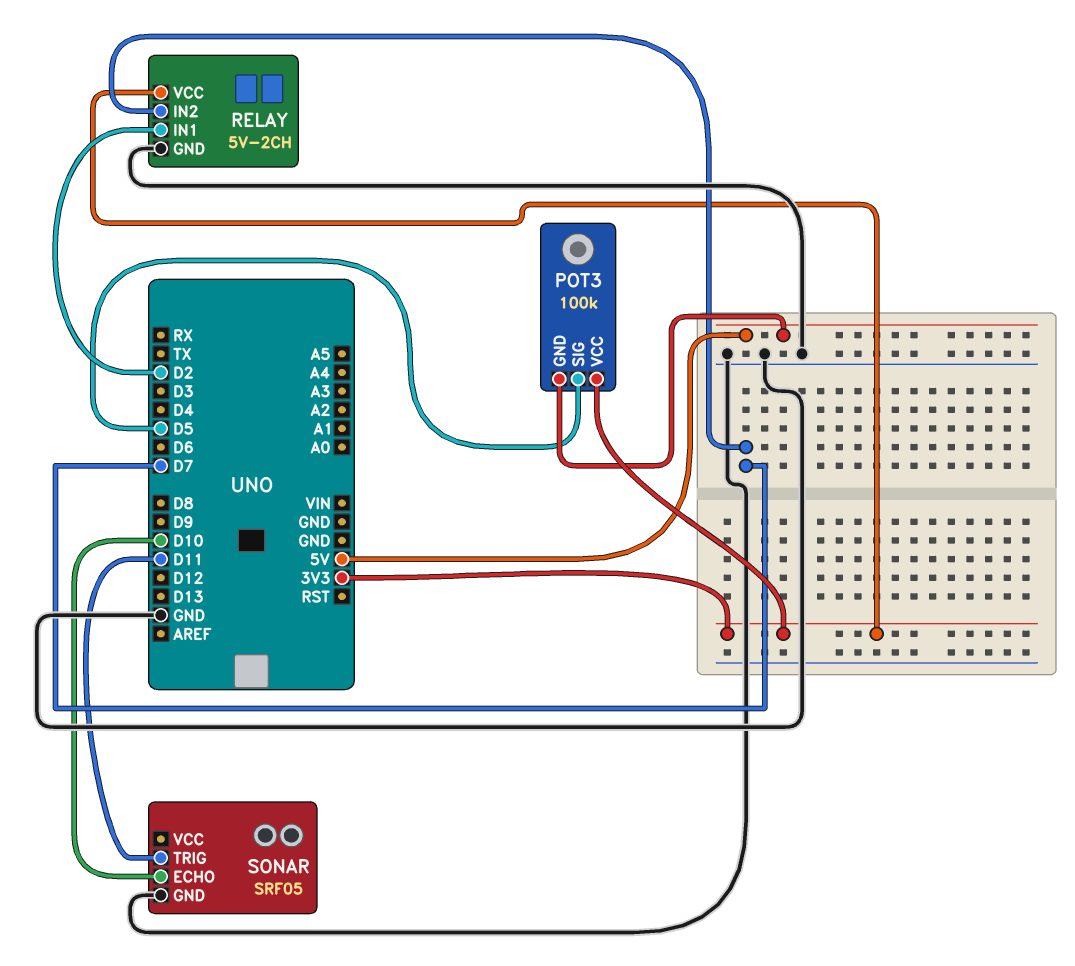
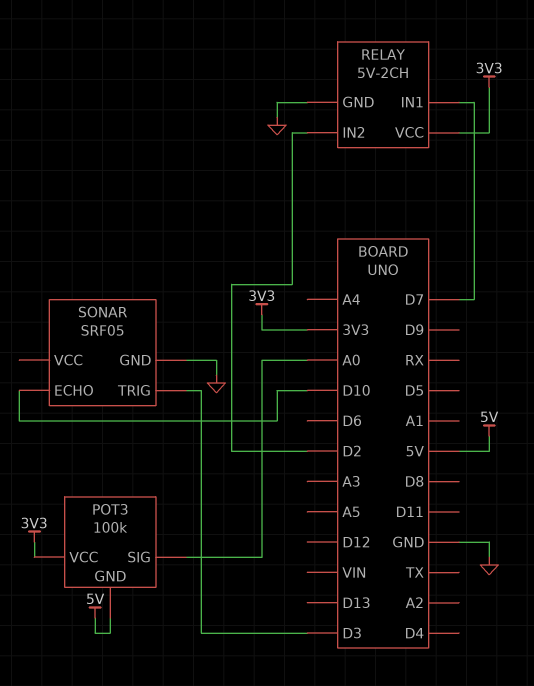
POT3 pin SIG: D5 -> A0
RELAY pin IN1: D2 -> D7
RELAY pin IN2: D7 -> D2
SONAR pin TRIG: D11 -> D3

